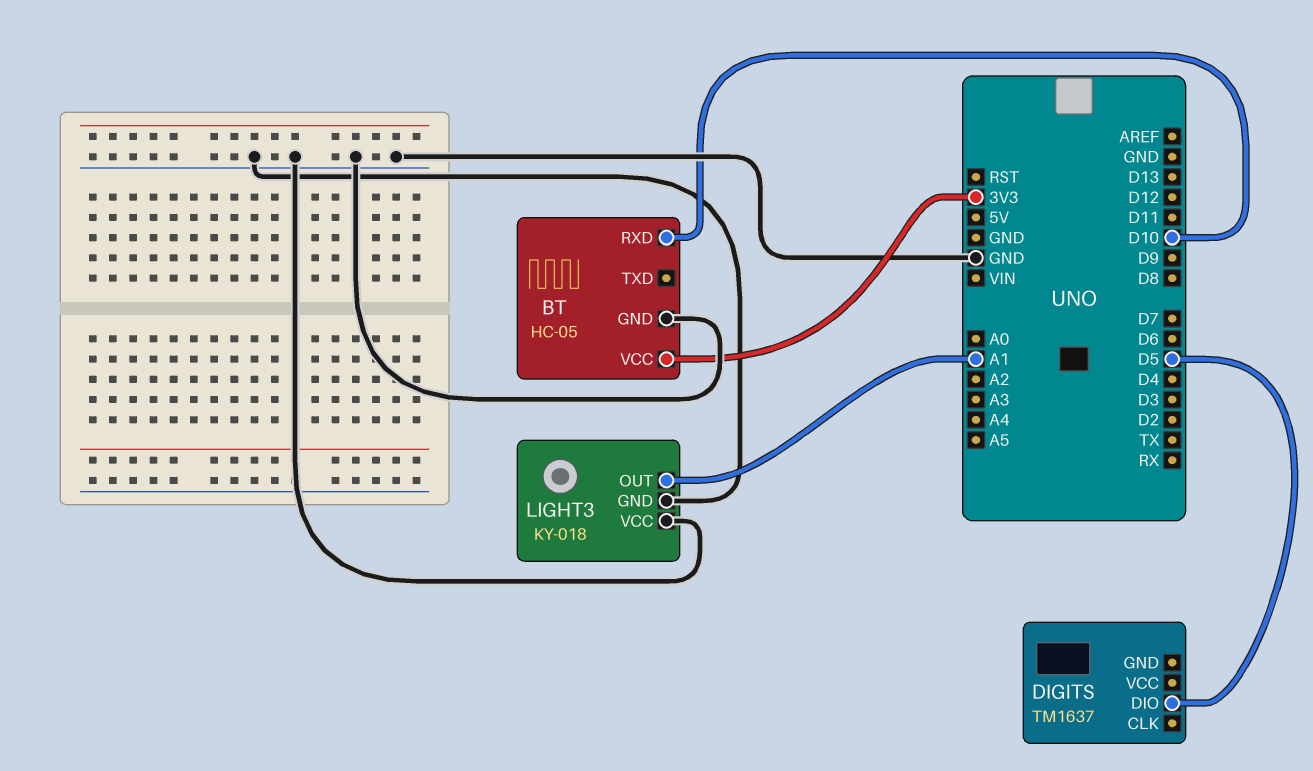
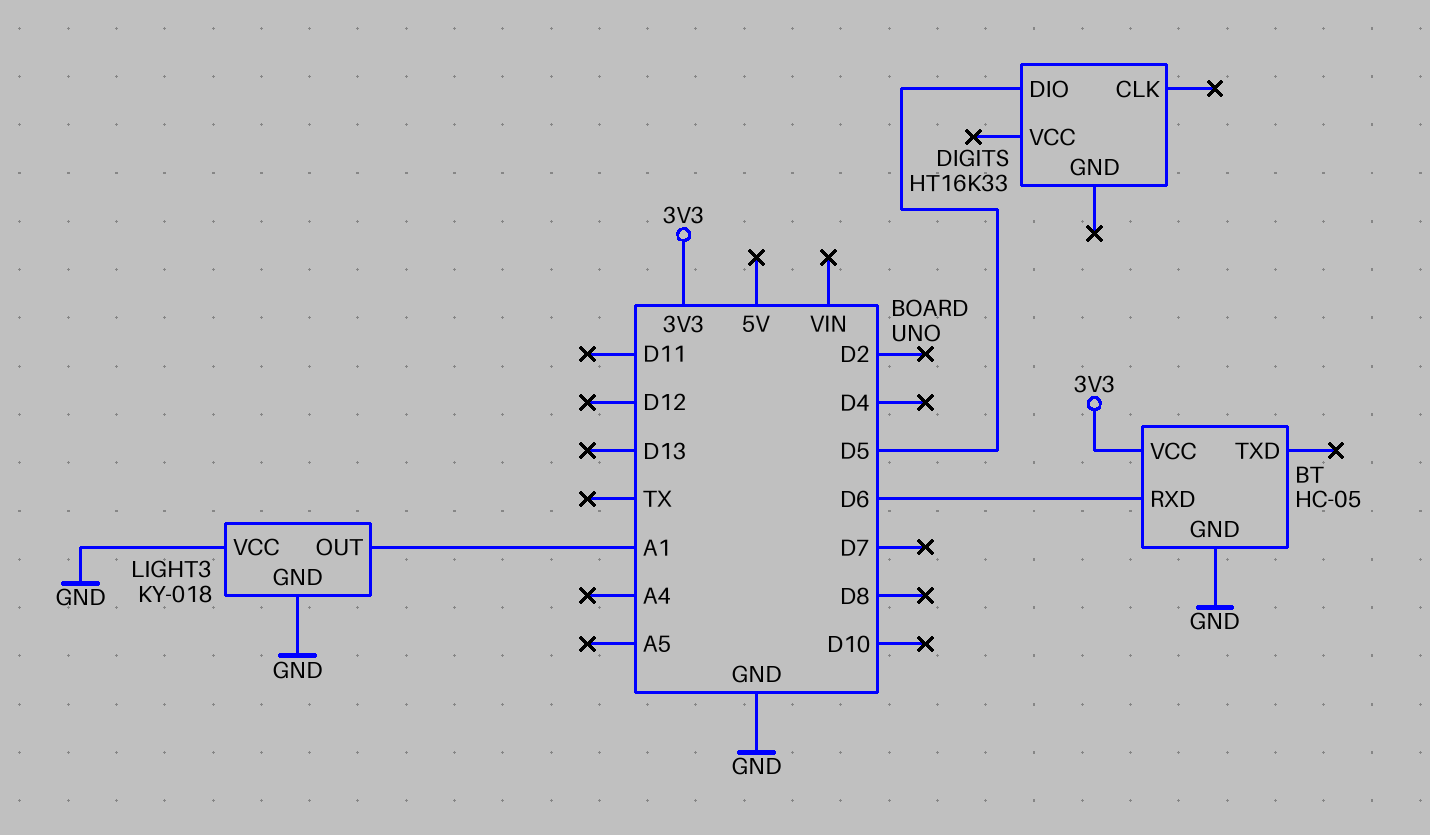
BT pin RXD: D10 -> D6
DIGITS: TM1637 -> HT16K33

